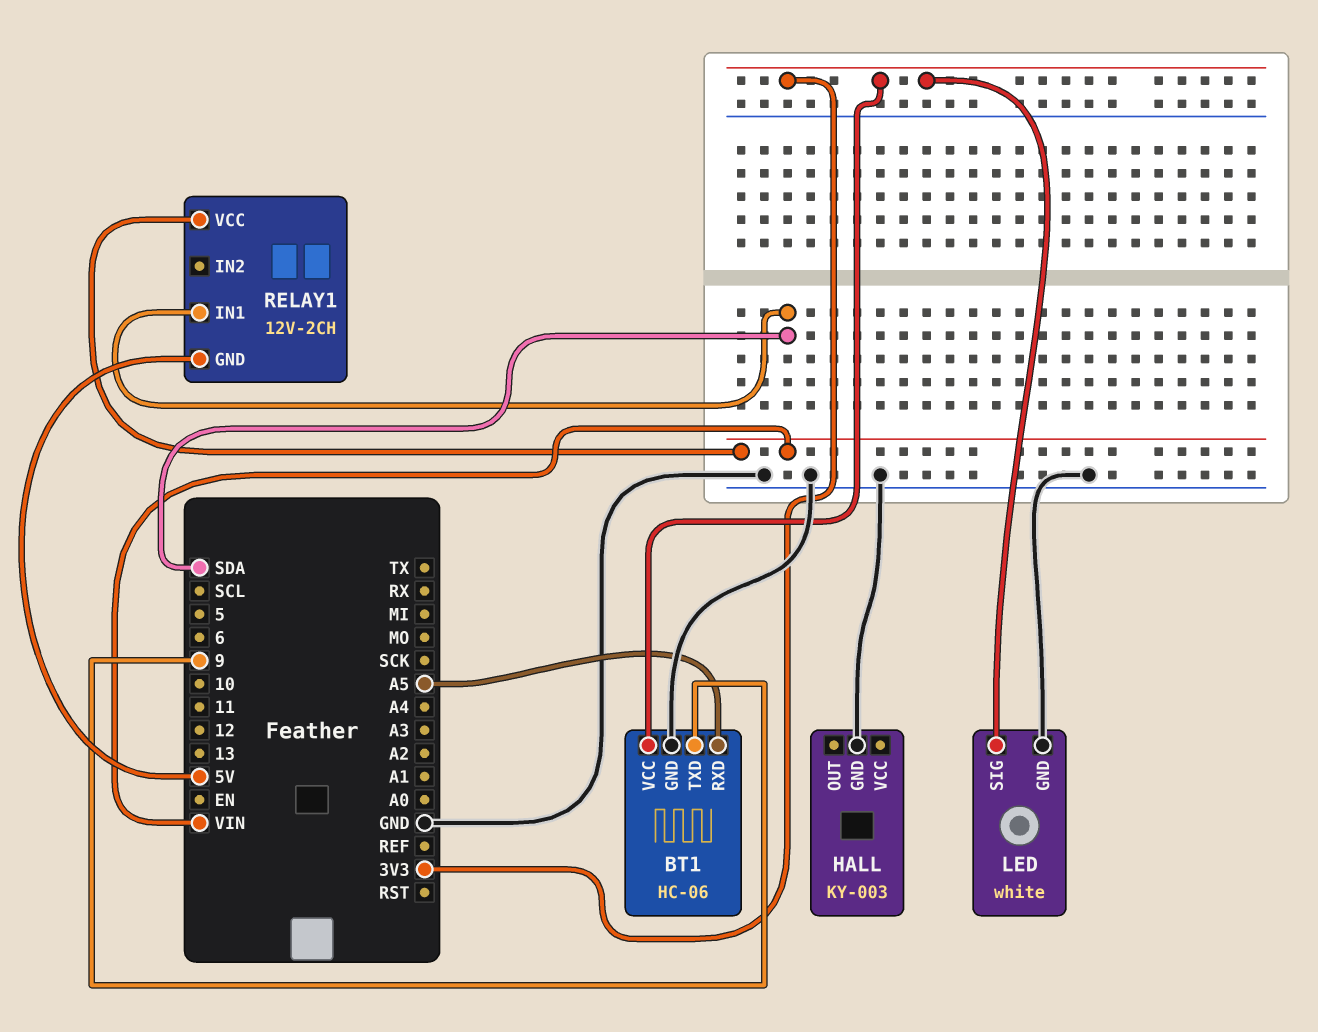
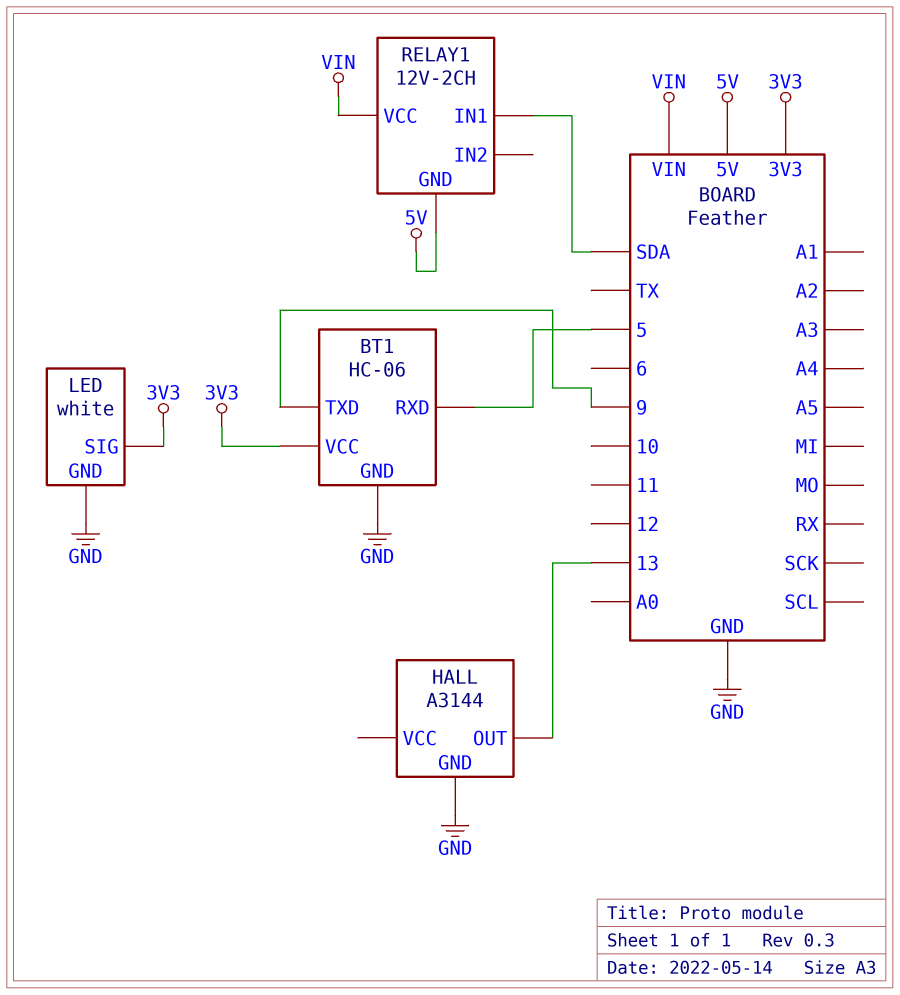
BT1 pin RXD: A5 -> 5
HALL: KY-003 -> A3144
HALL pin OUT: none -> 13

